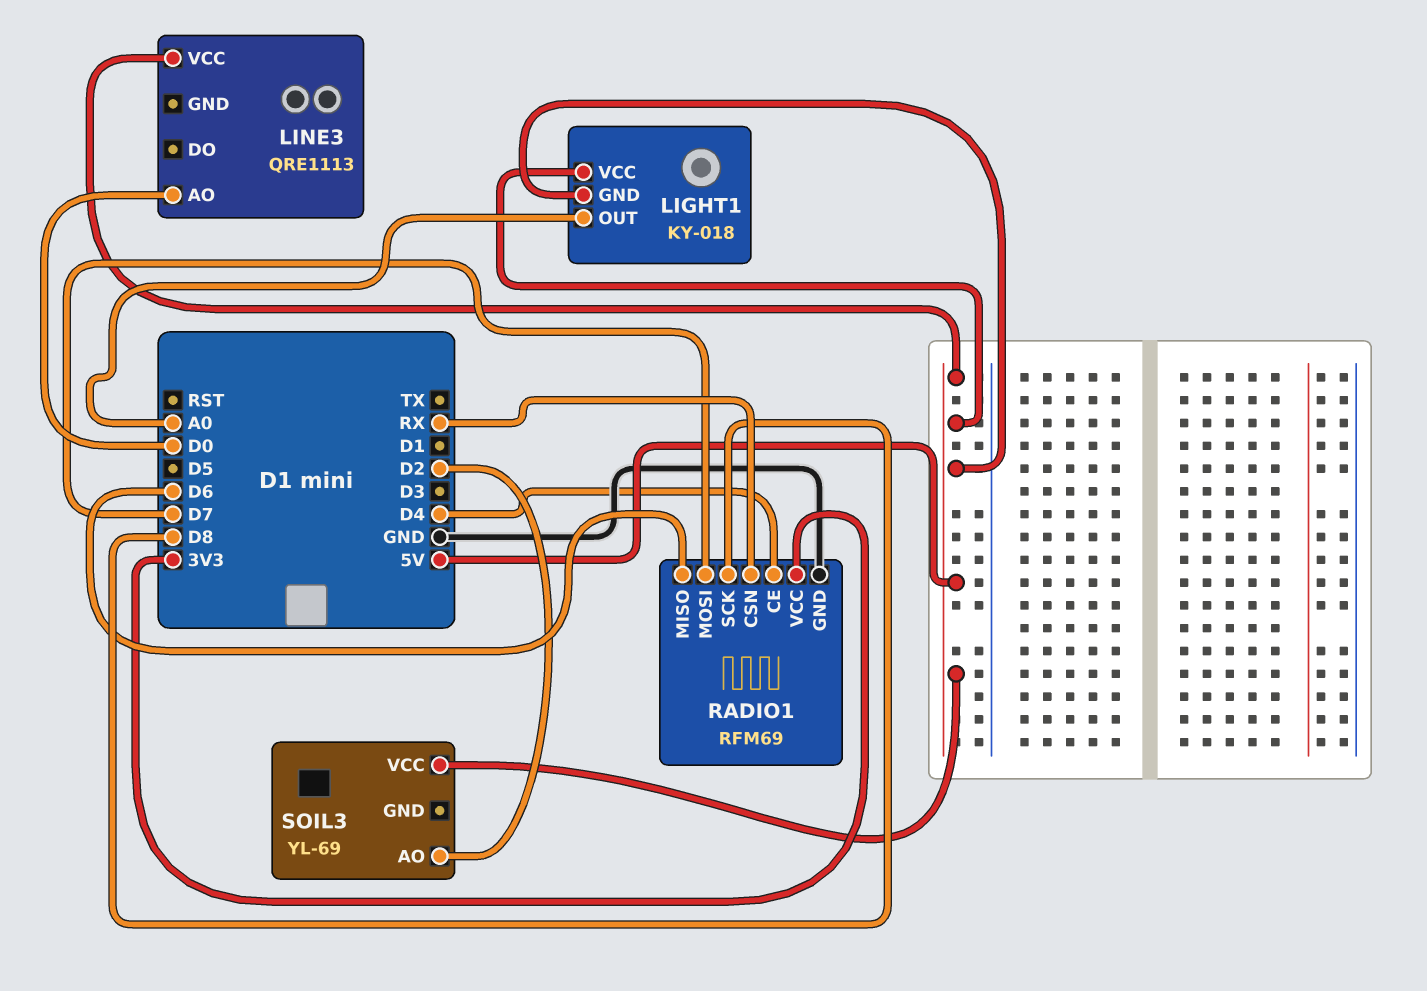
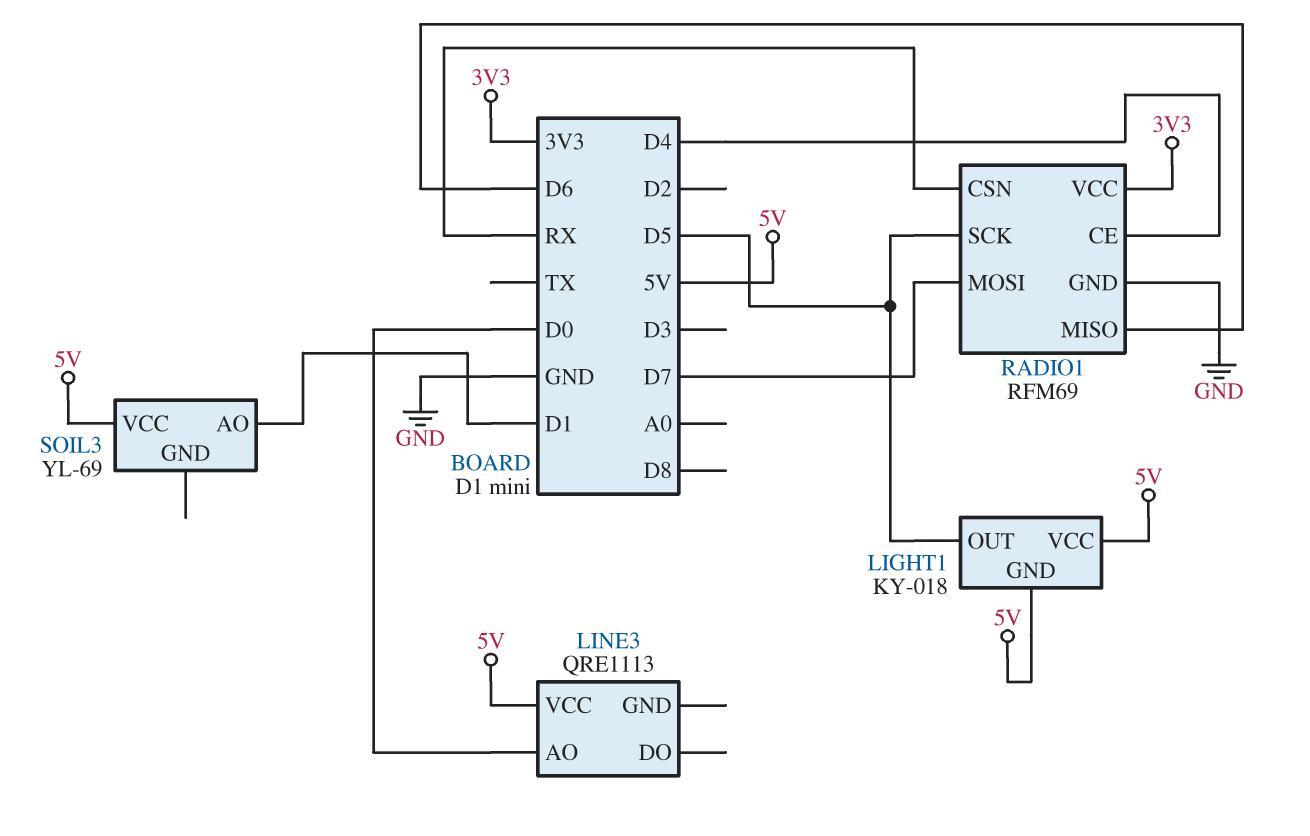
LIGHT1 pin OUT: A0 -> D5
RADIO1 pin SCK: D8 -> D5
SOIL3 pin AO: D2 -> D1

